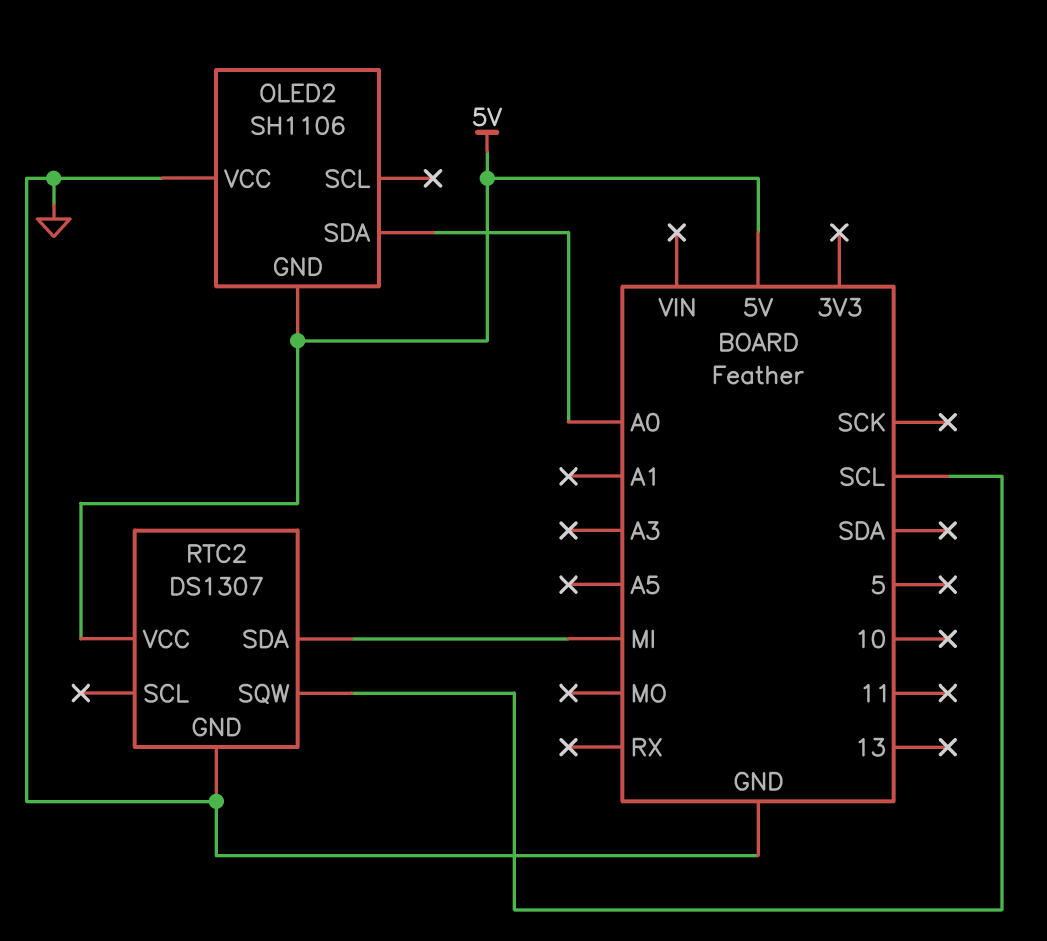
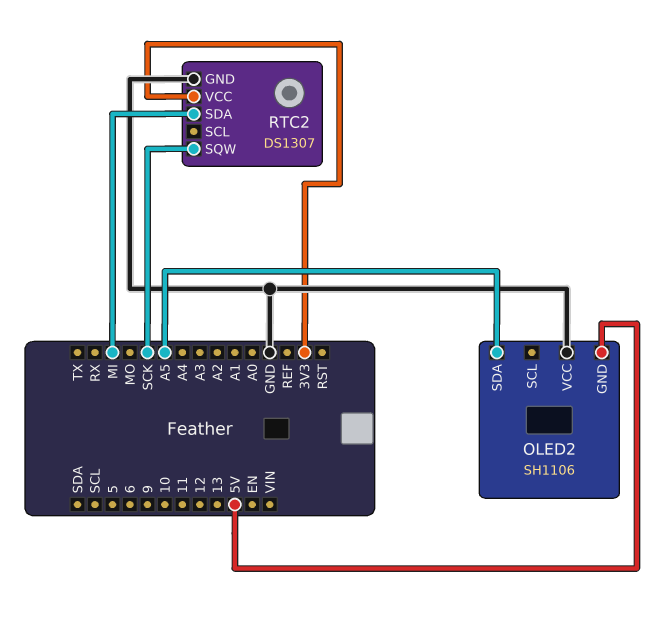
OLED2 pin SDA: A0 -> A5
RTC2 pin SQW: SCL -> SCK
RTC2 pin VCC: 5V -> 3V3

